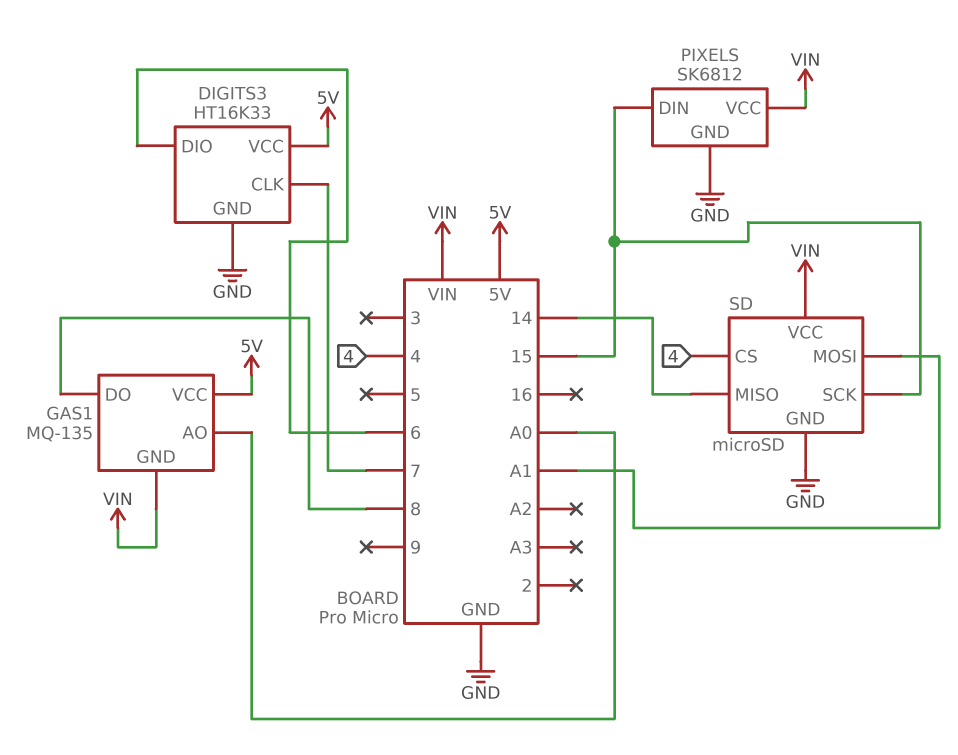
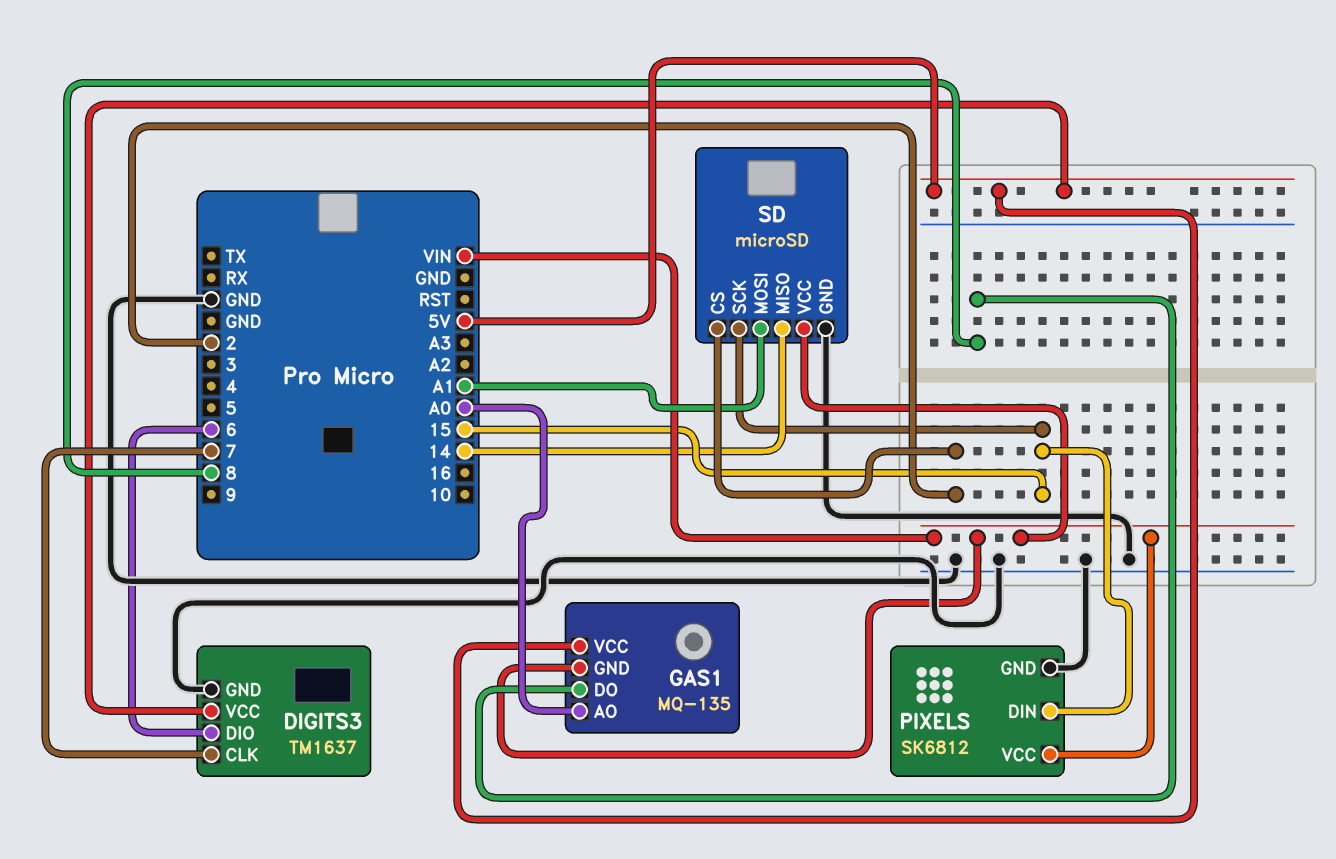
DIGITS3: HT16K33 -> TM1637
SD pin CS: 4 -> 2

